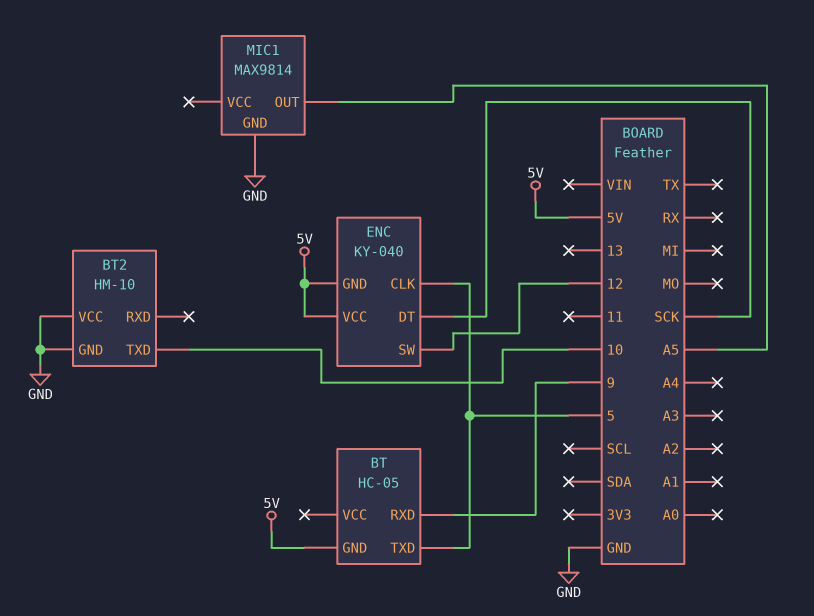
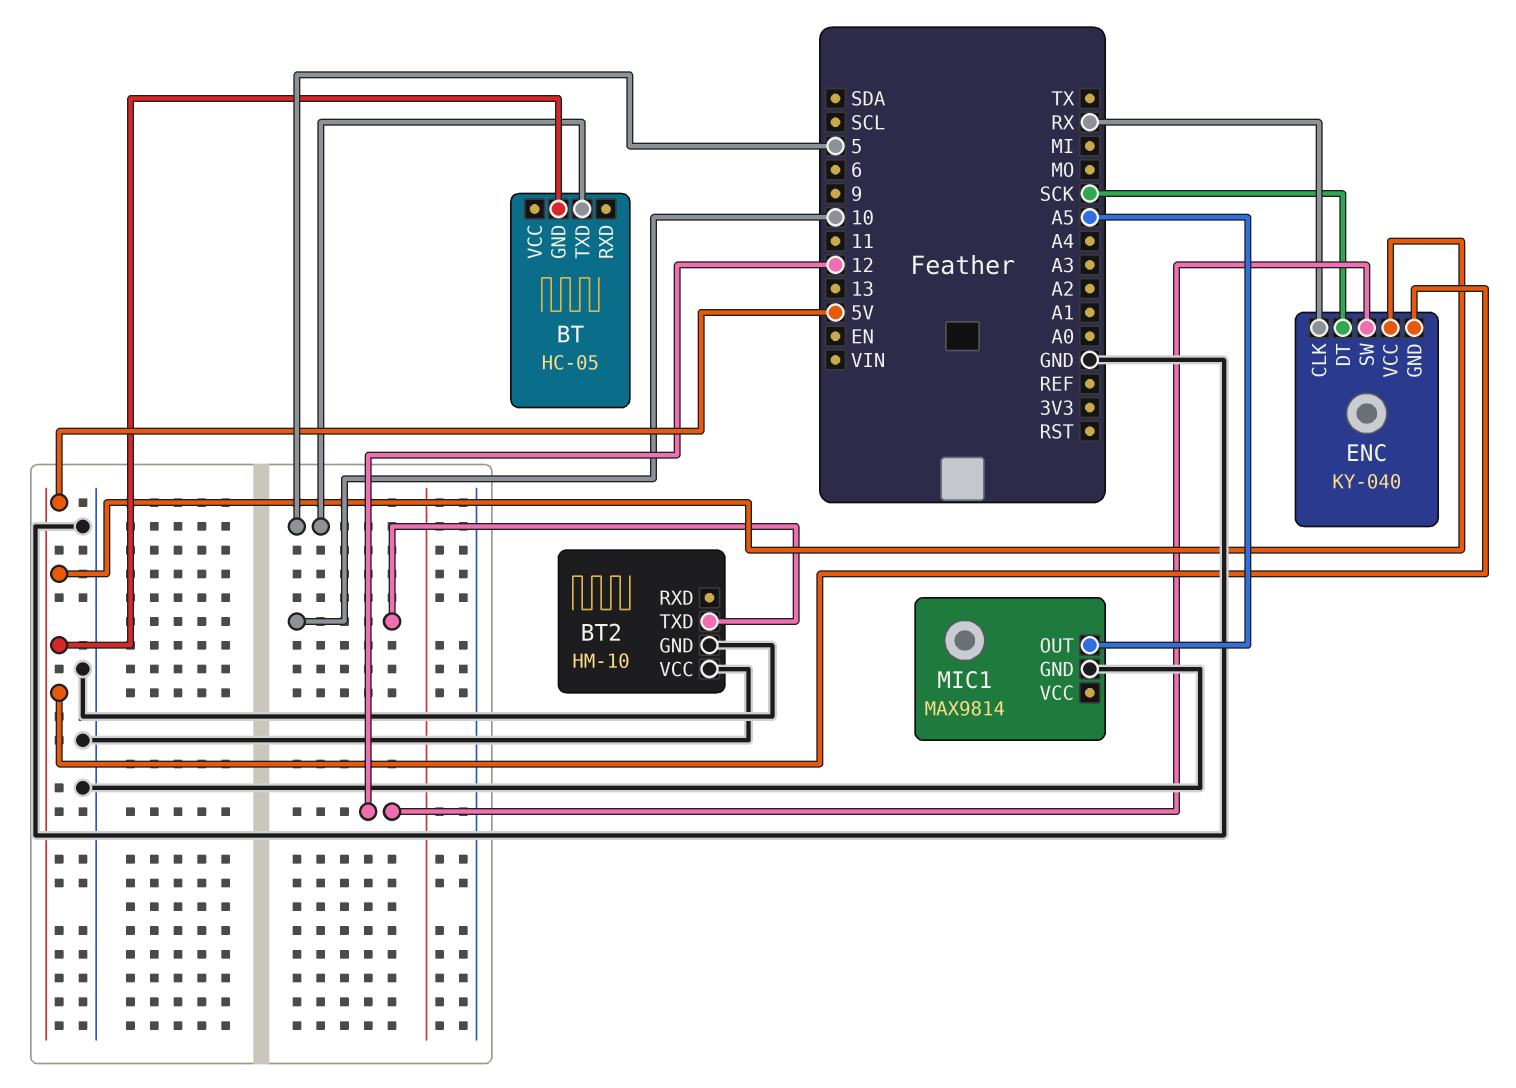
BT pin RXD: 9 -> none
ENC pin CLK: 5 -> RX

